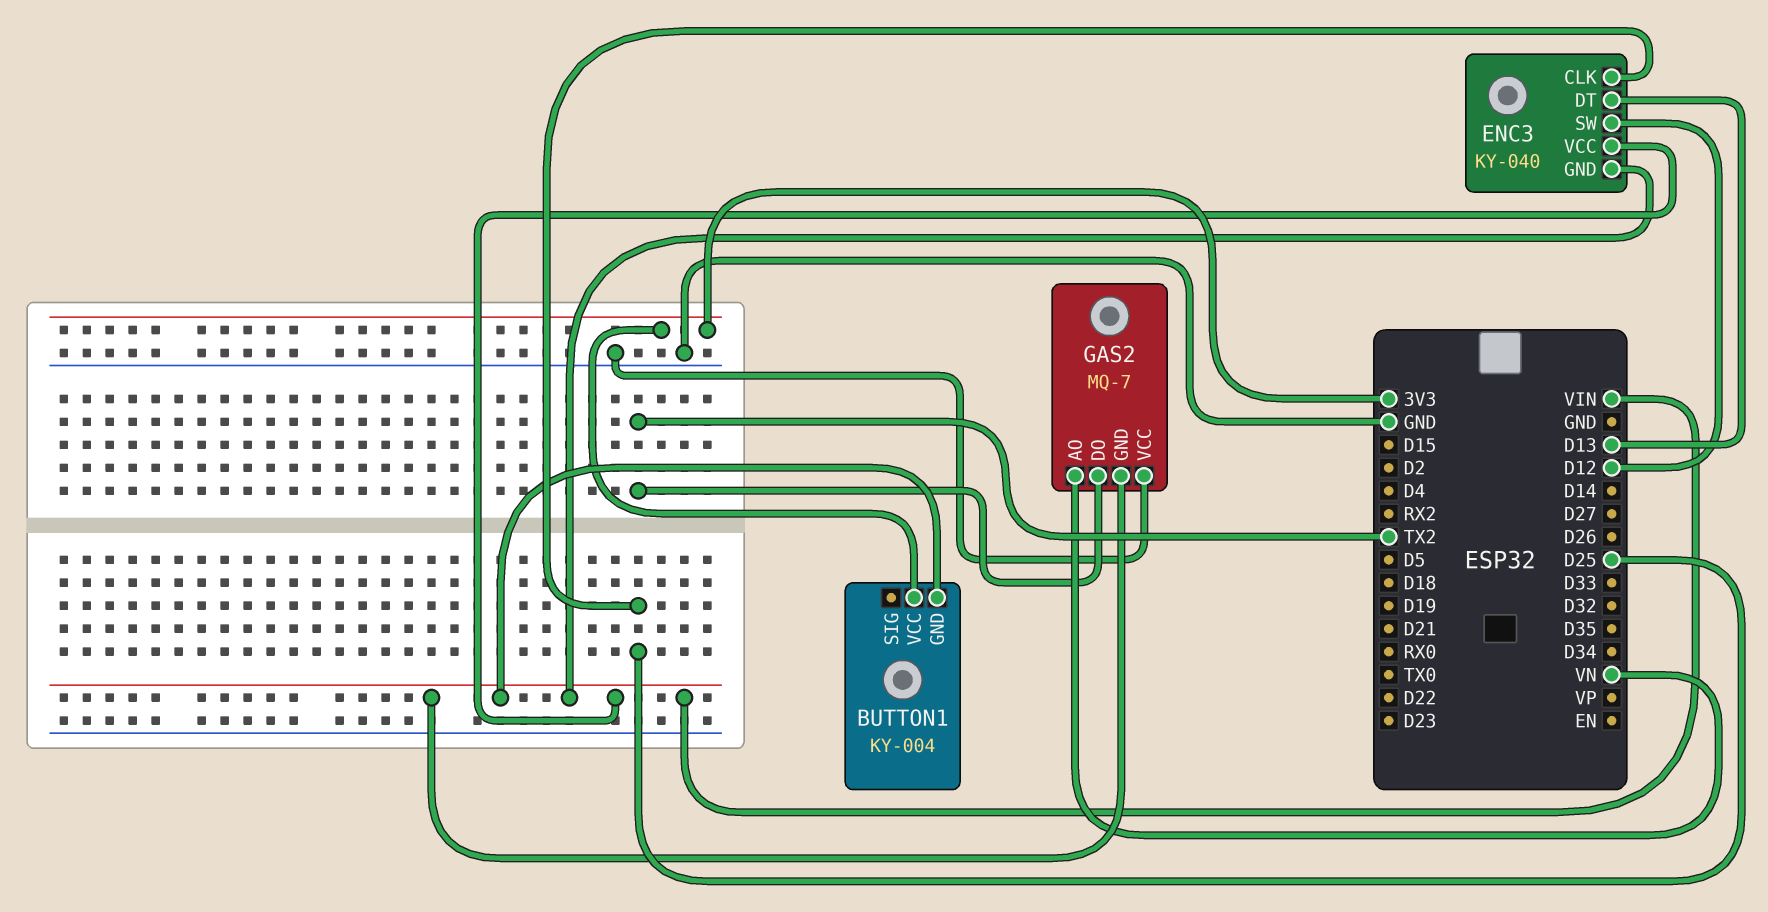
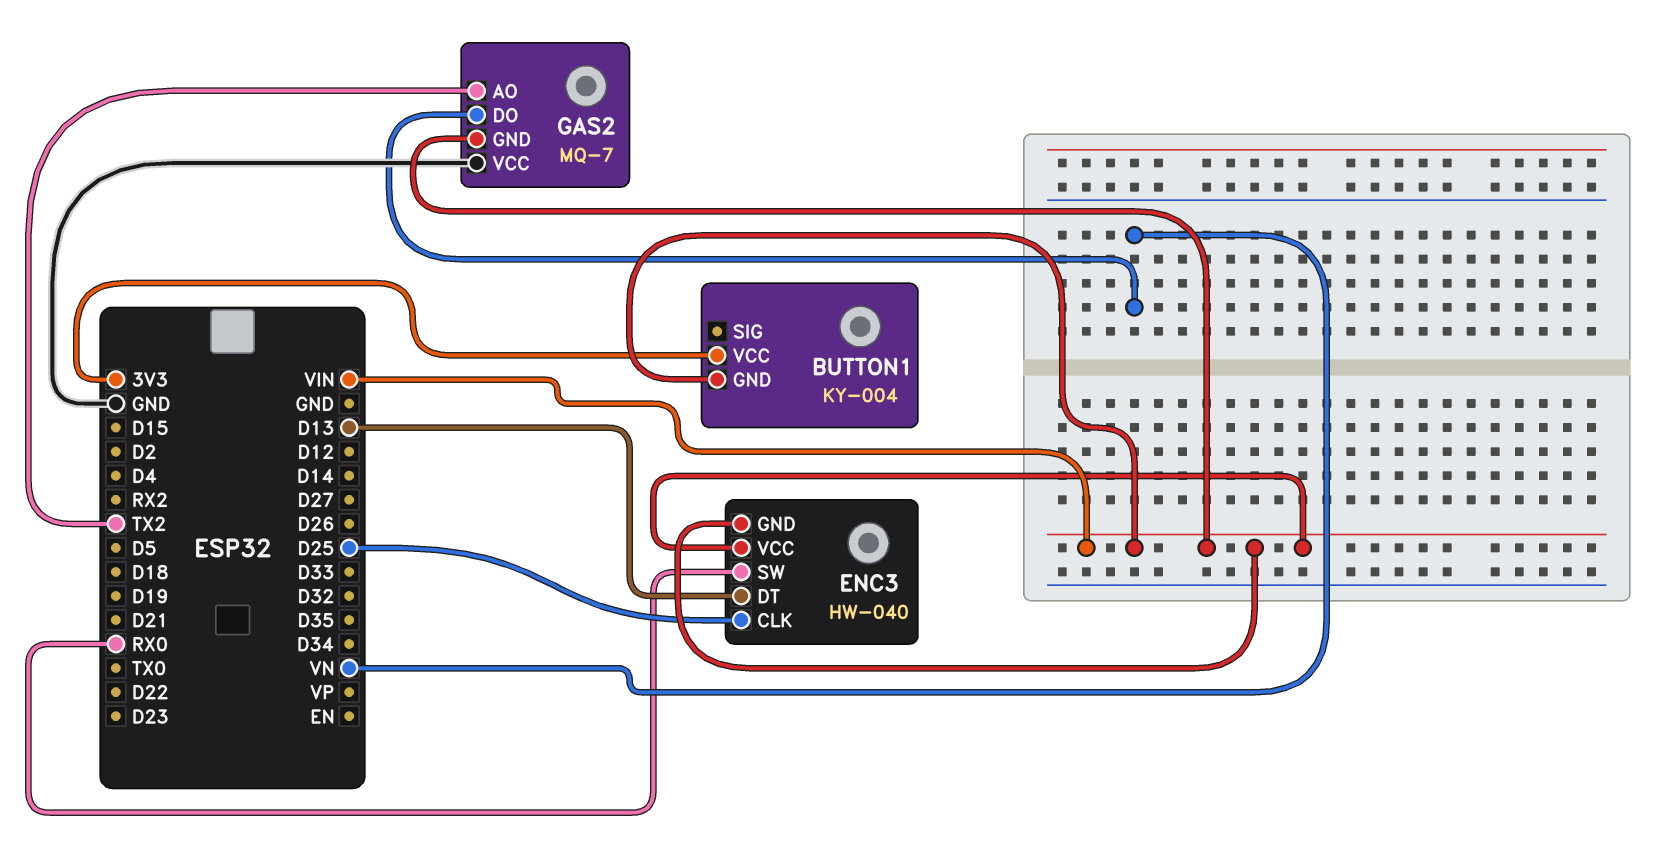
ENC3: KY-040 -> HW-040
ENC3 pin SW: D12 -> RX0
GAS2 pin AO: VN -> TX2
GAS2 pin DO: TX2 -> VN

